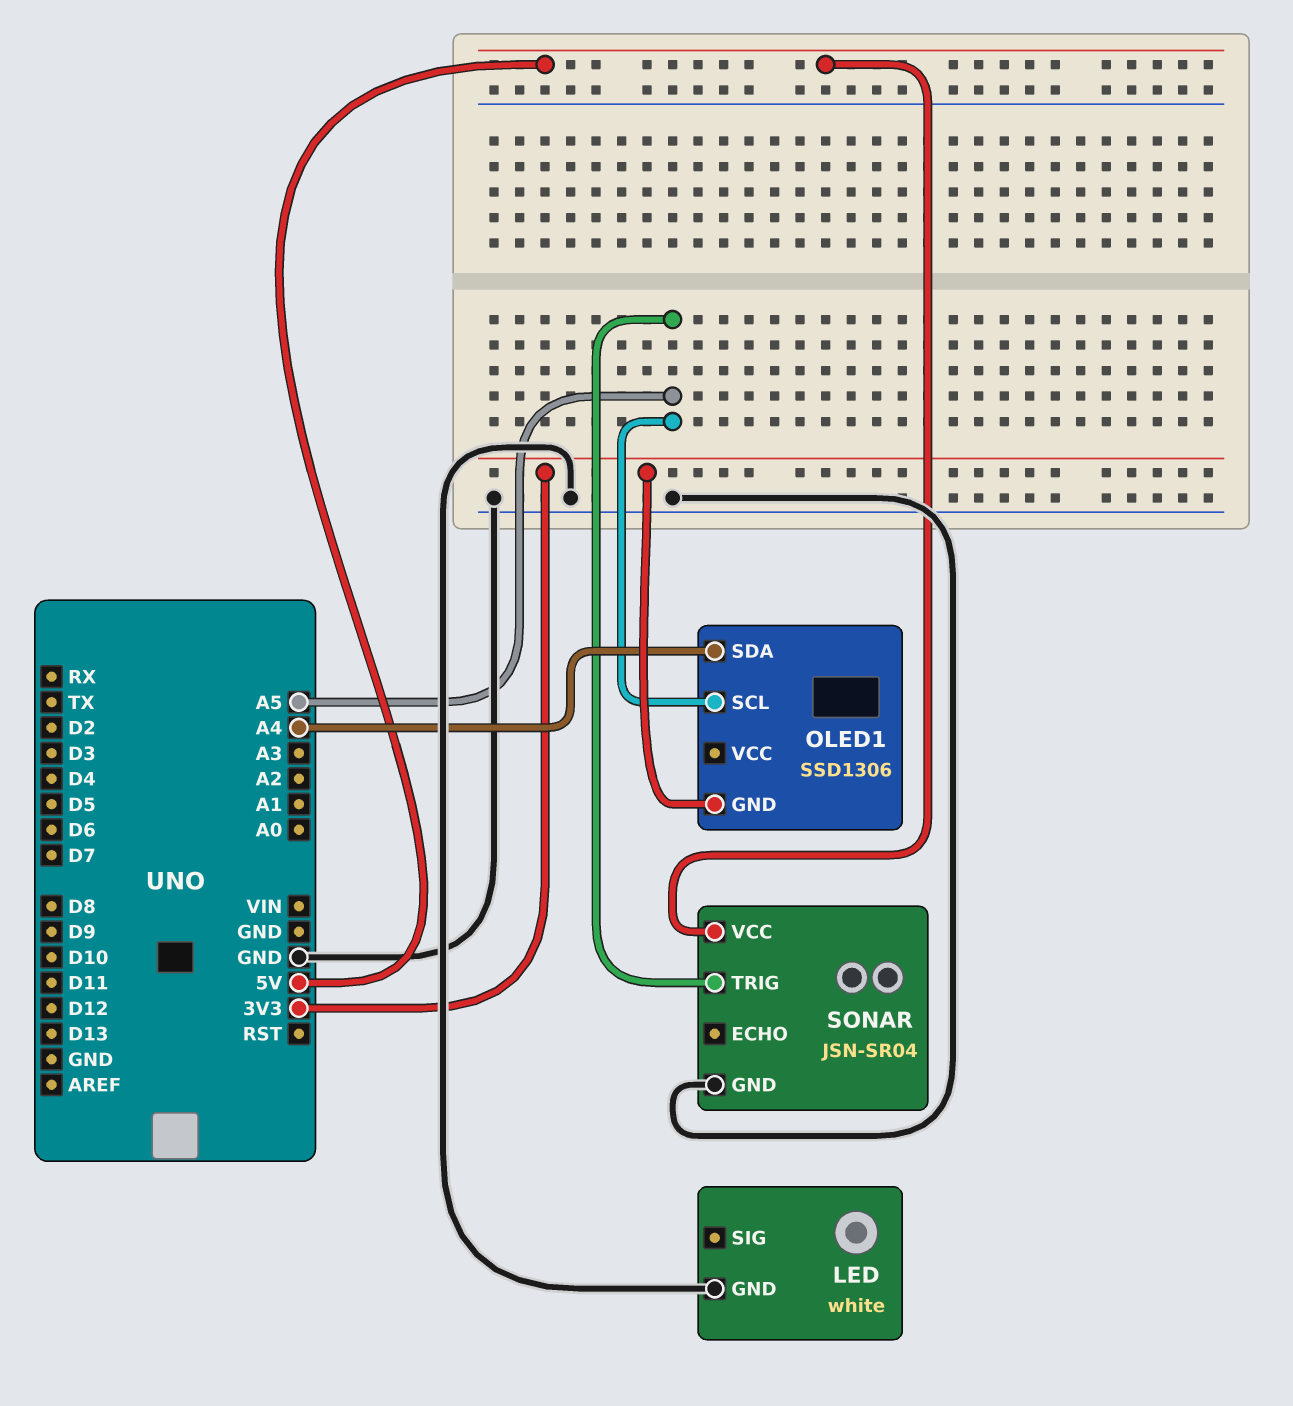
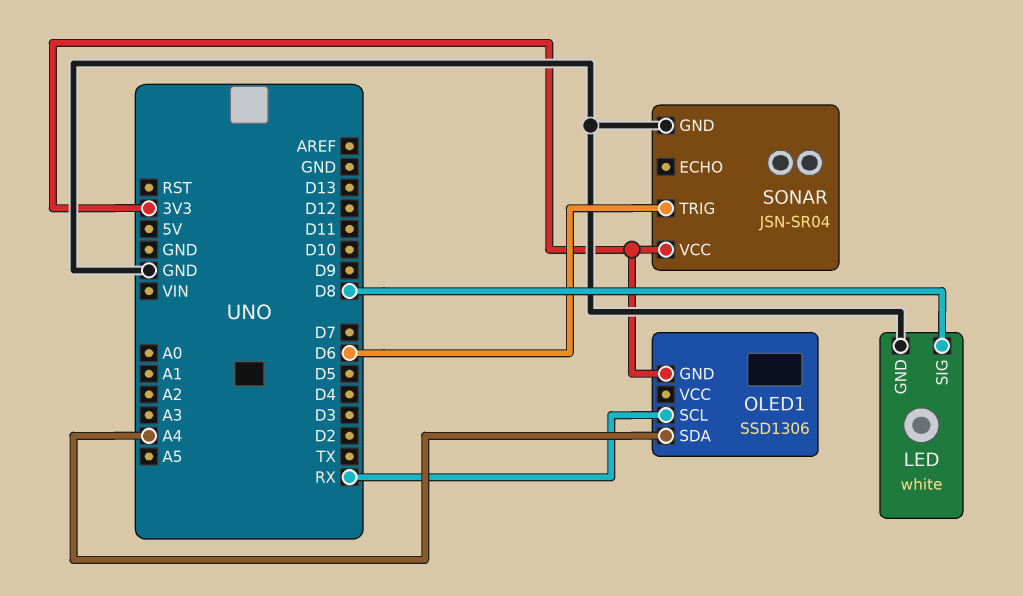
LED pin SIG: none -> D8
OLED1 pin SCL: A5 -> RX
SONAR pin TRIG: A5 -> D6
SONAR pin VCC: 5V -> 3V3

